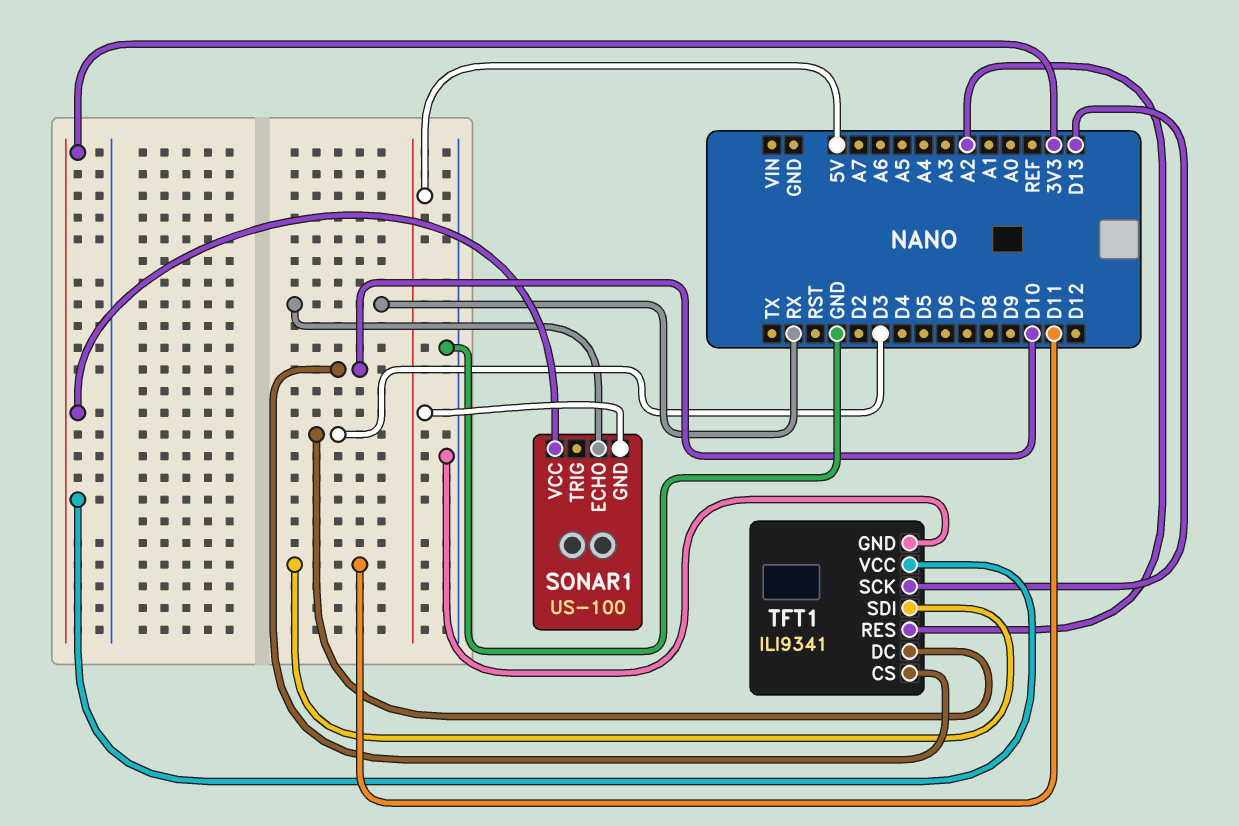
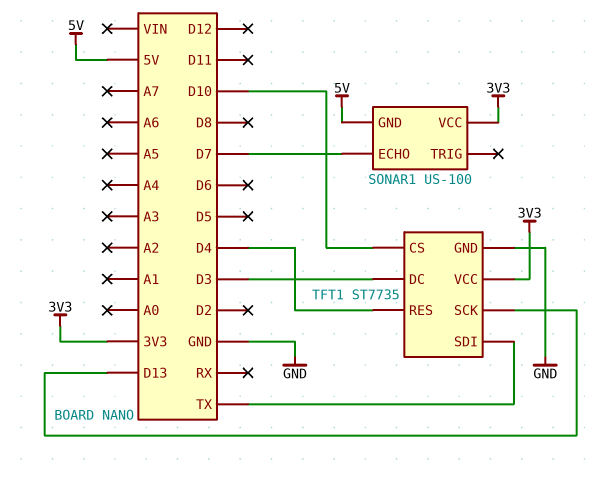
SONAR1 pin ECHO: RX -> D7
TFT1: ILI9341 -> ST7735
TFT1 pin RES: A2 -> D4
TFT1 pin SDI: D11 -> TX

